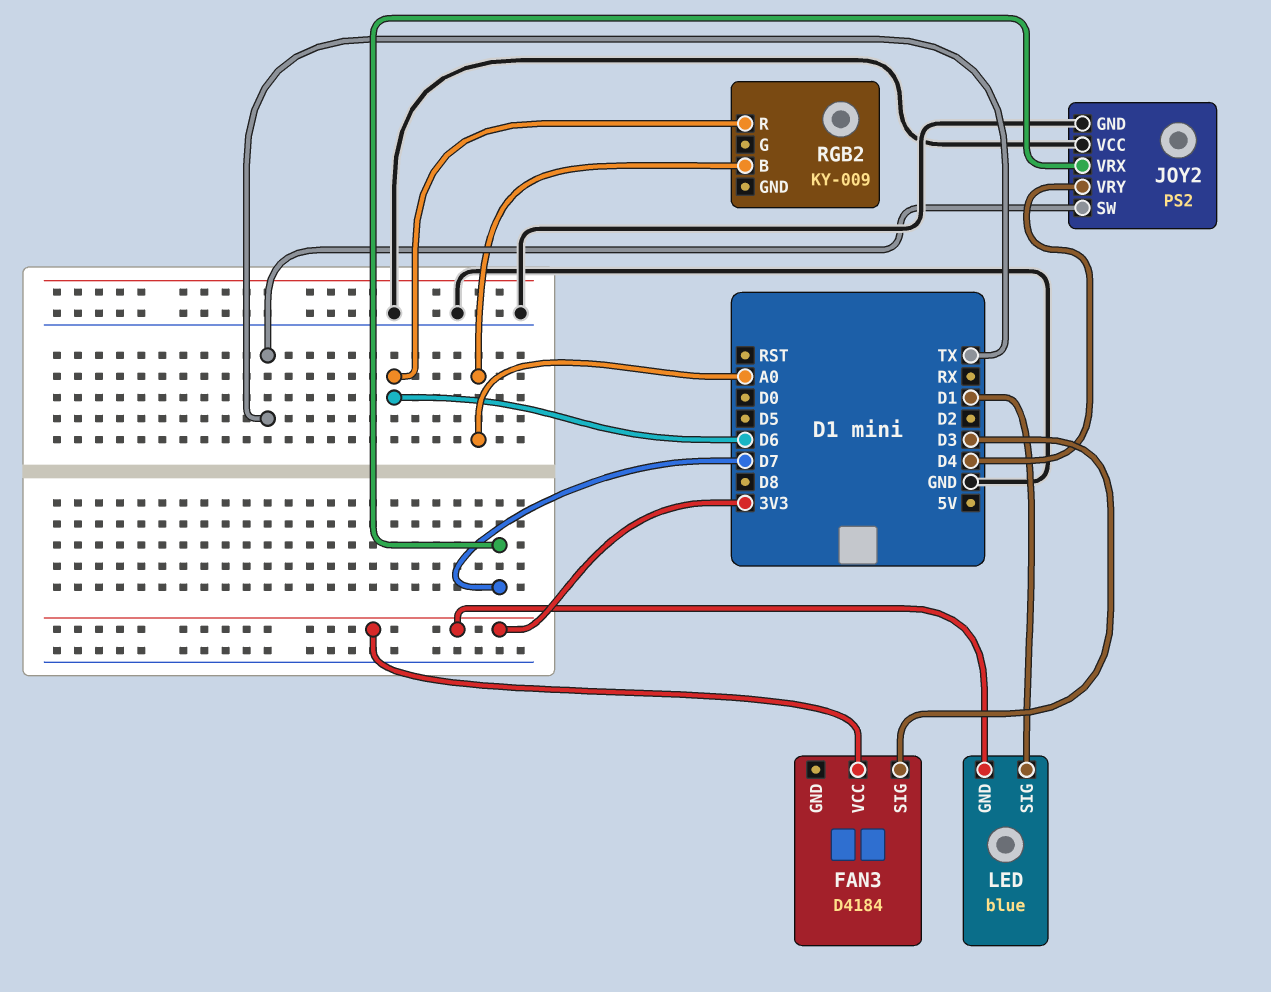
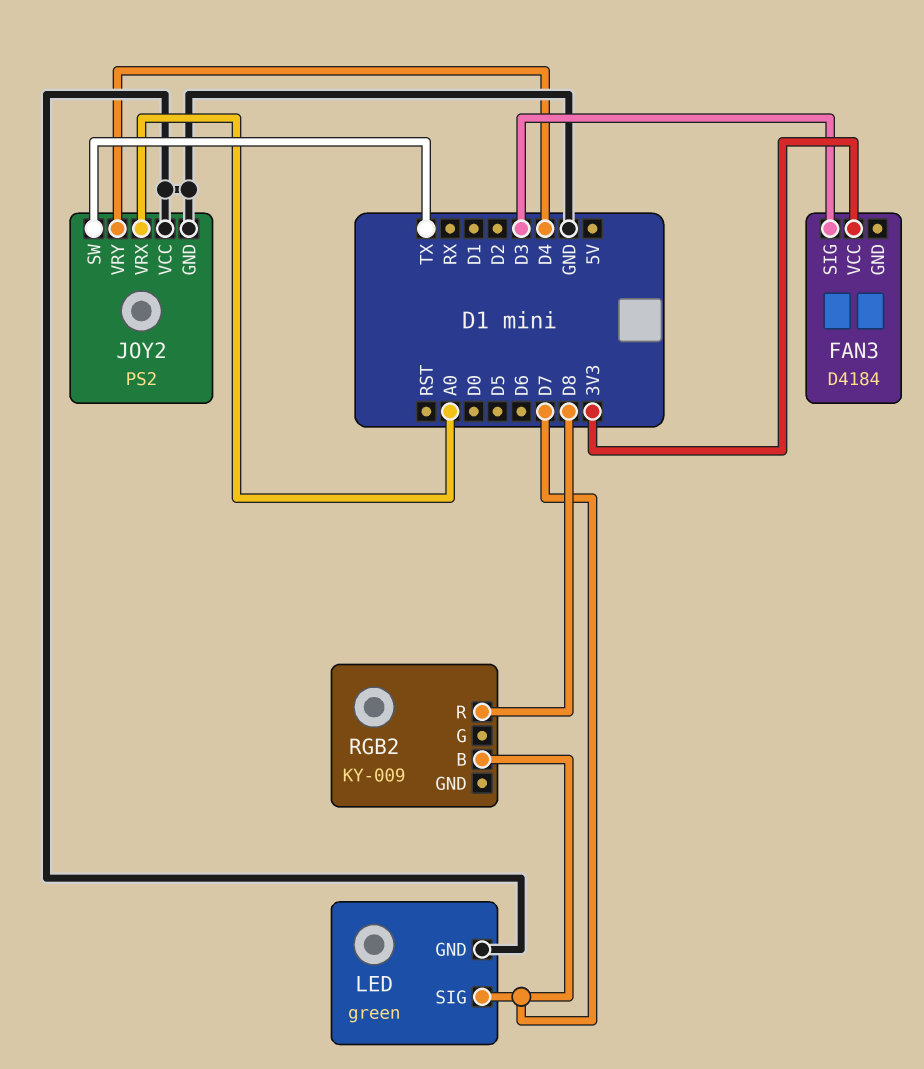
JOY2 pin VRX: D7 -> A0
LED: blue -> green
LED pin GND: 3V3 -> GND
LED pin SIG: D1 -> D7
RGB2 pin B: A0 -> D7
RGB2 pin R: D6 -> D8

